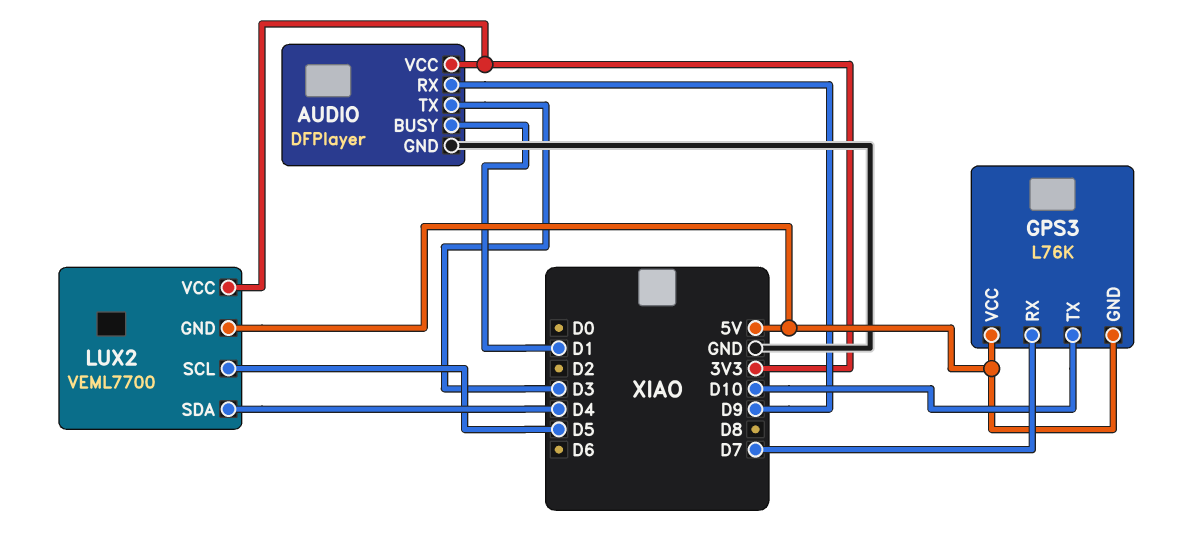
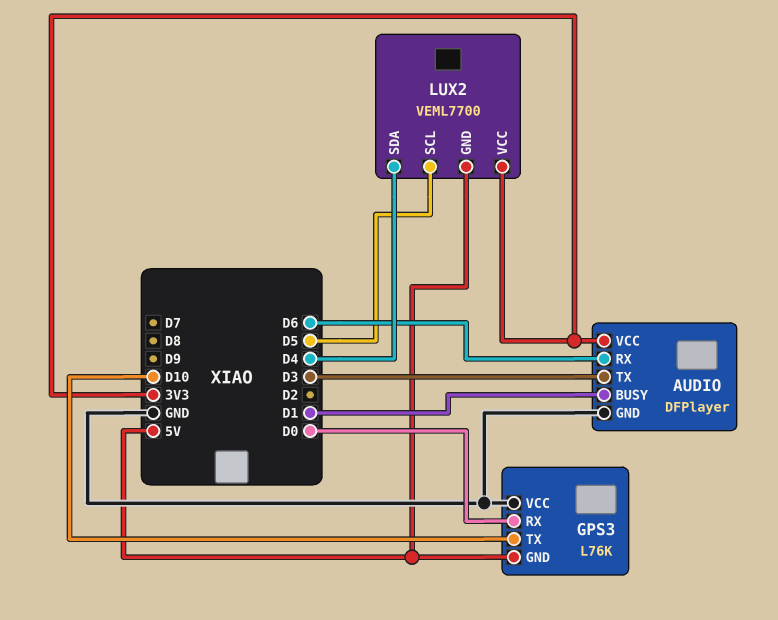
AUDIO pin RX: D9 -> D6
GPS3 pin RX: D7 -> D0
GPS3 pin VCC: 5V -> GND

